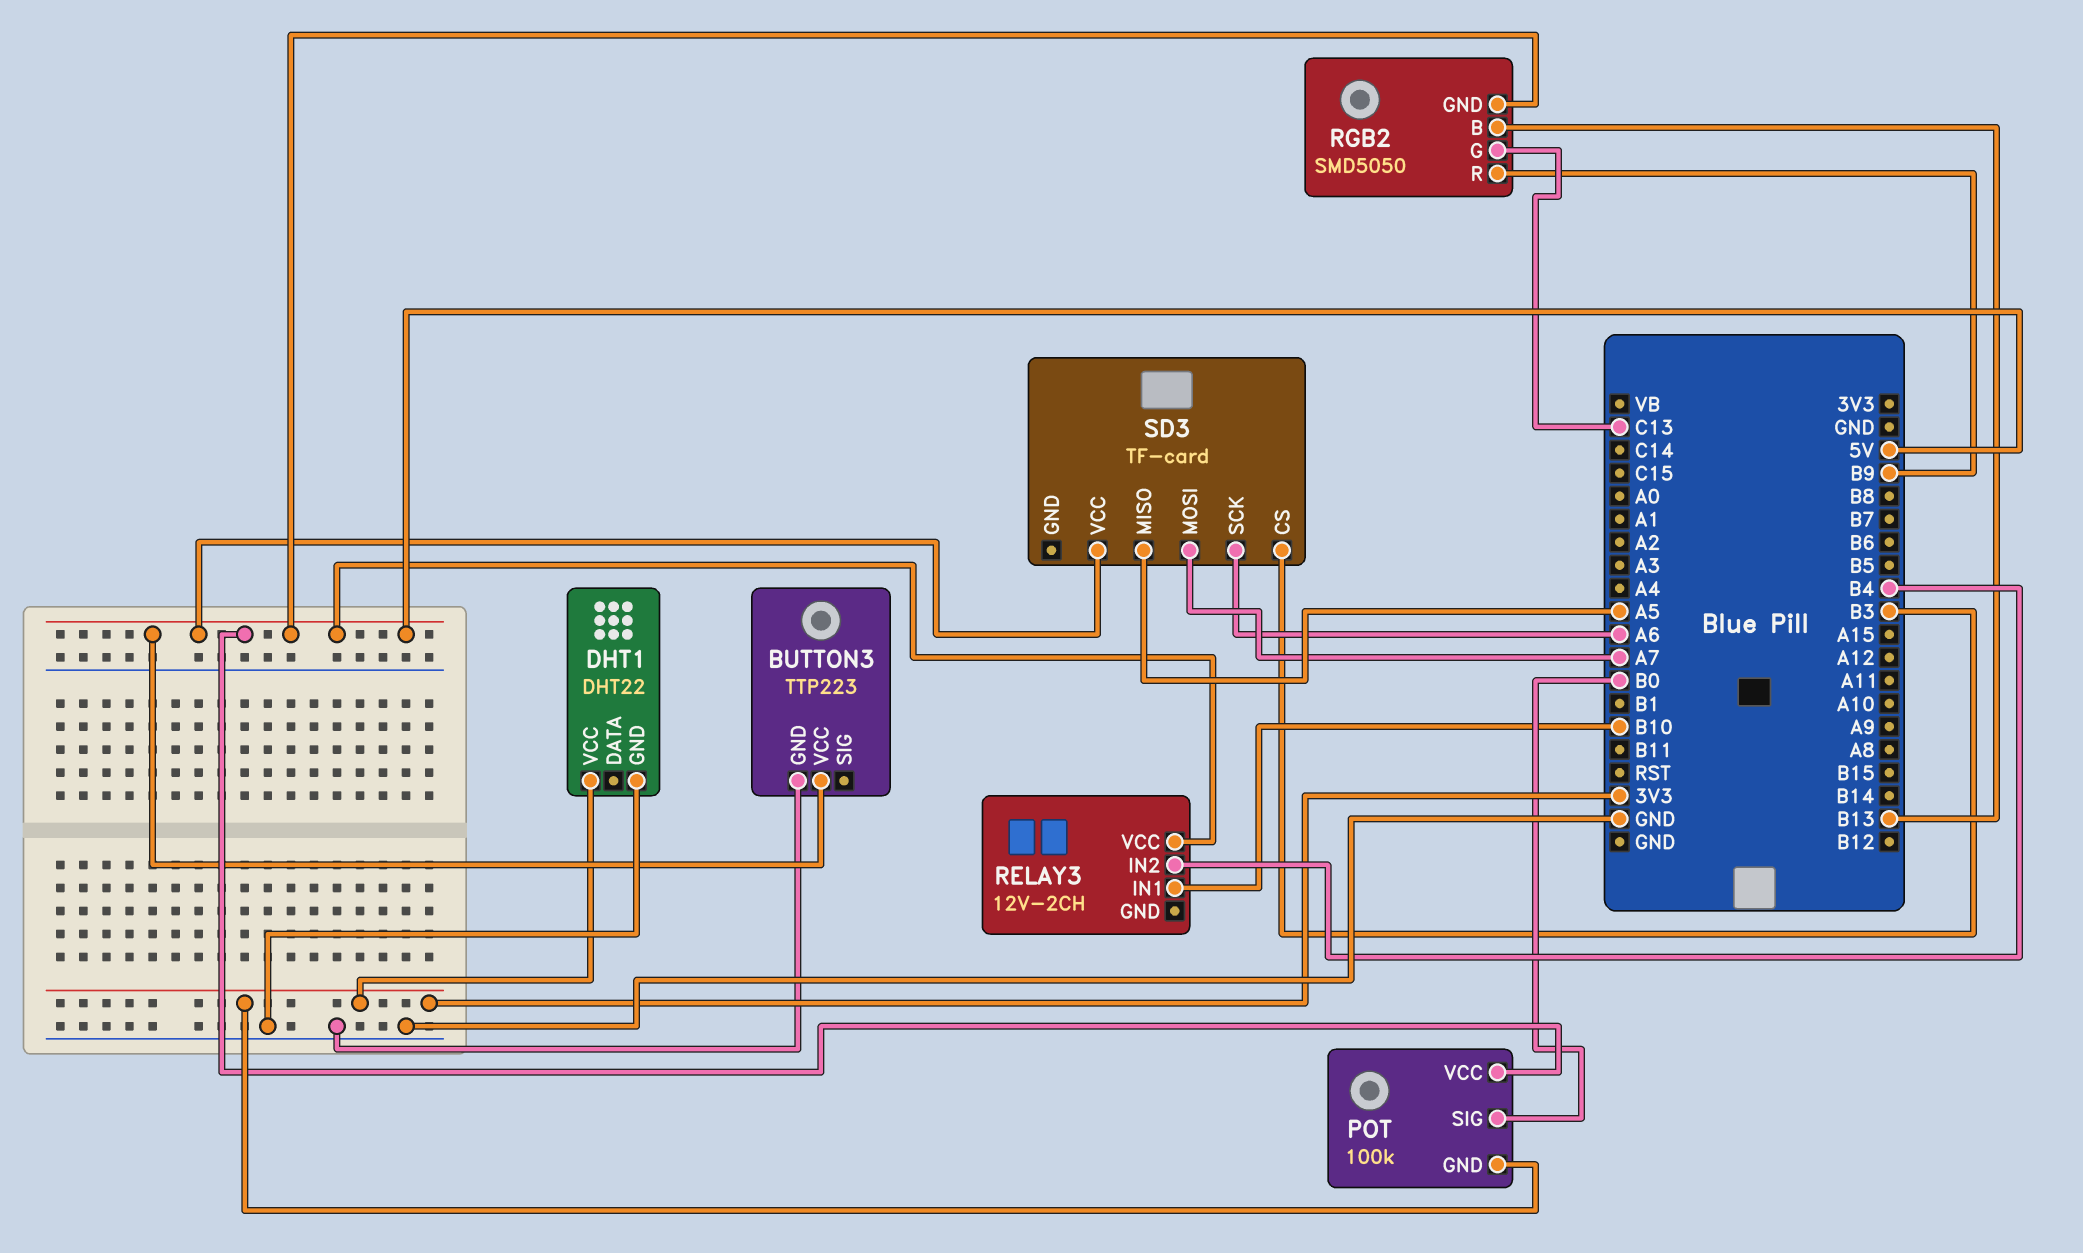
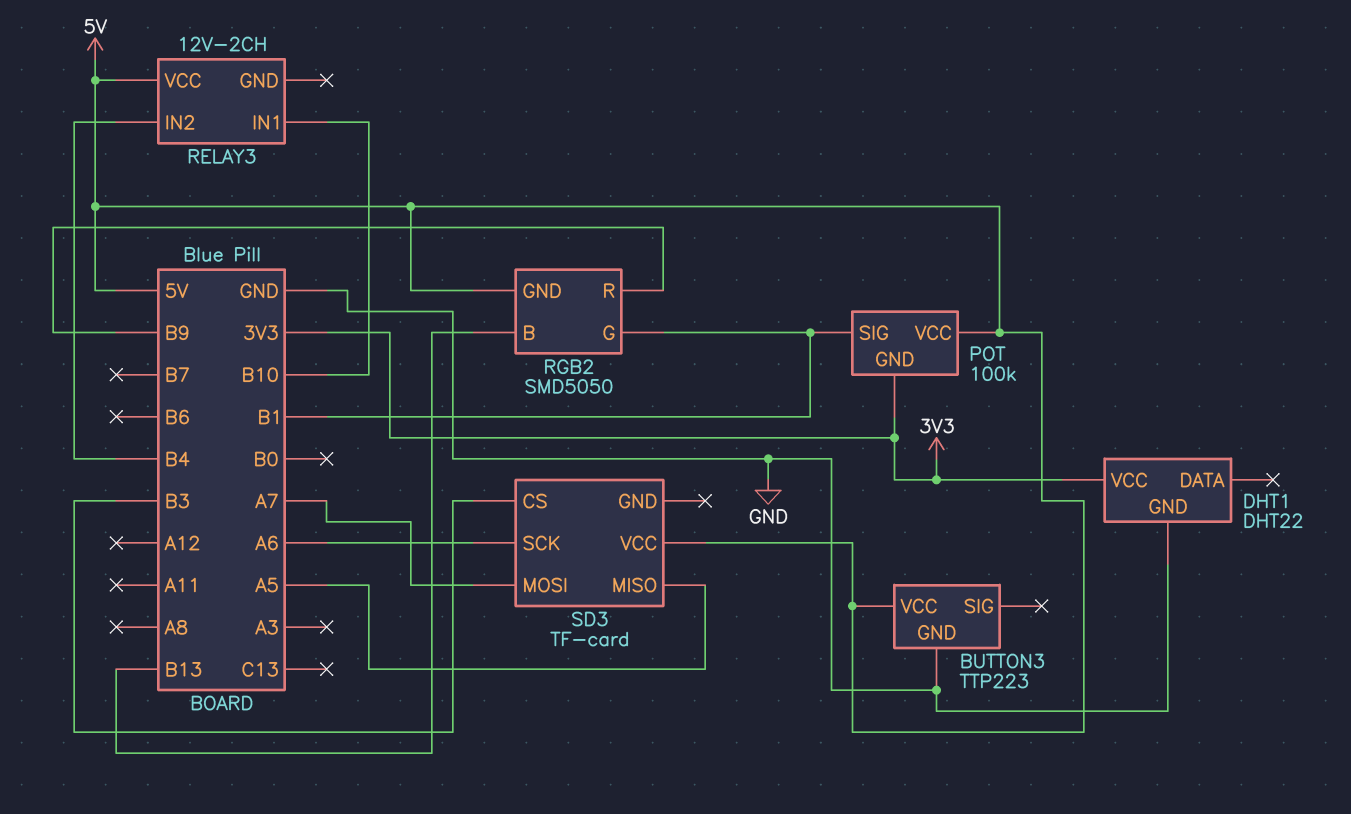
POT pin SIG: B0 -> B1
RGB2 pin G: C13 -> B1

